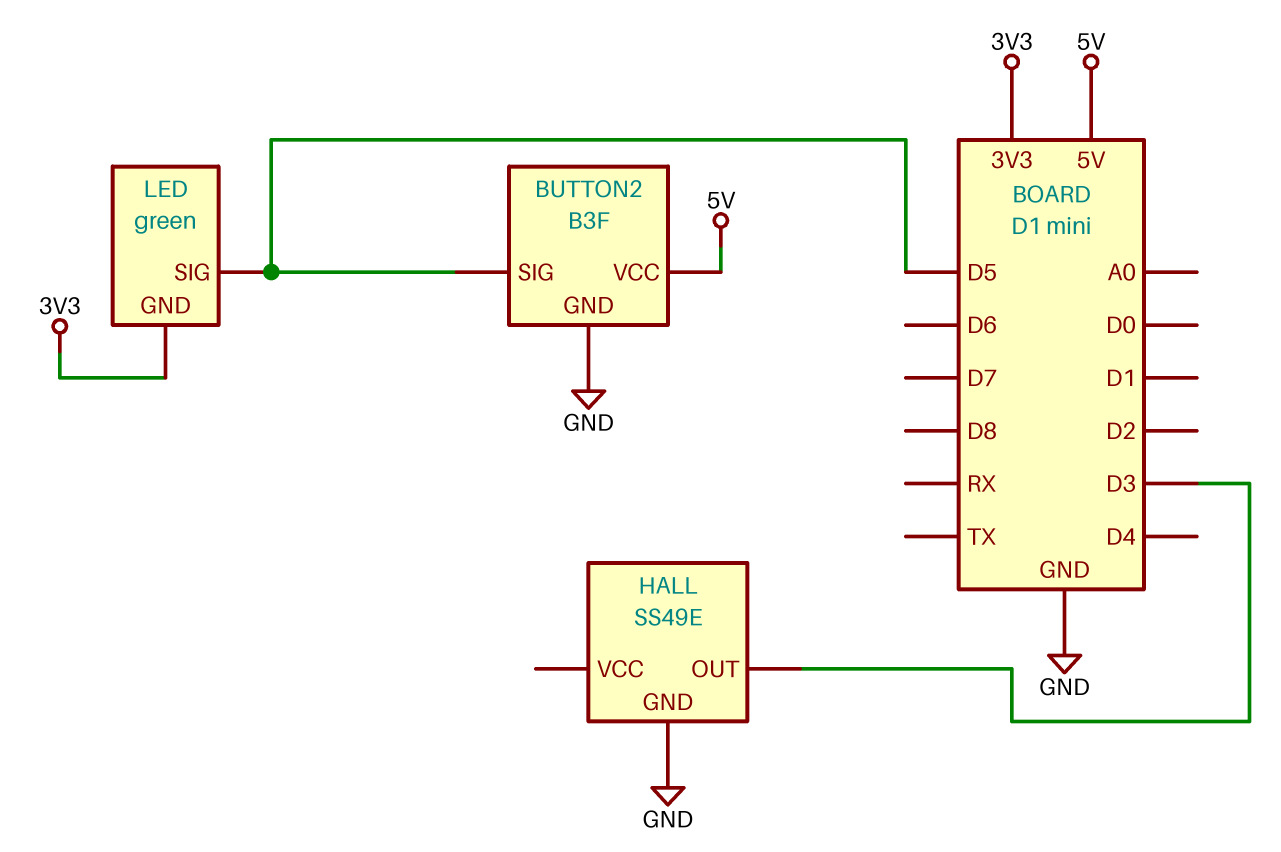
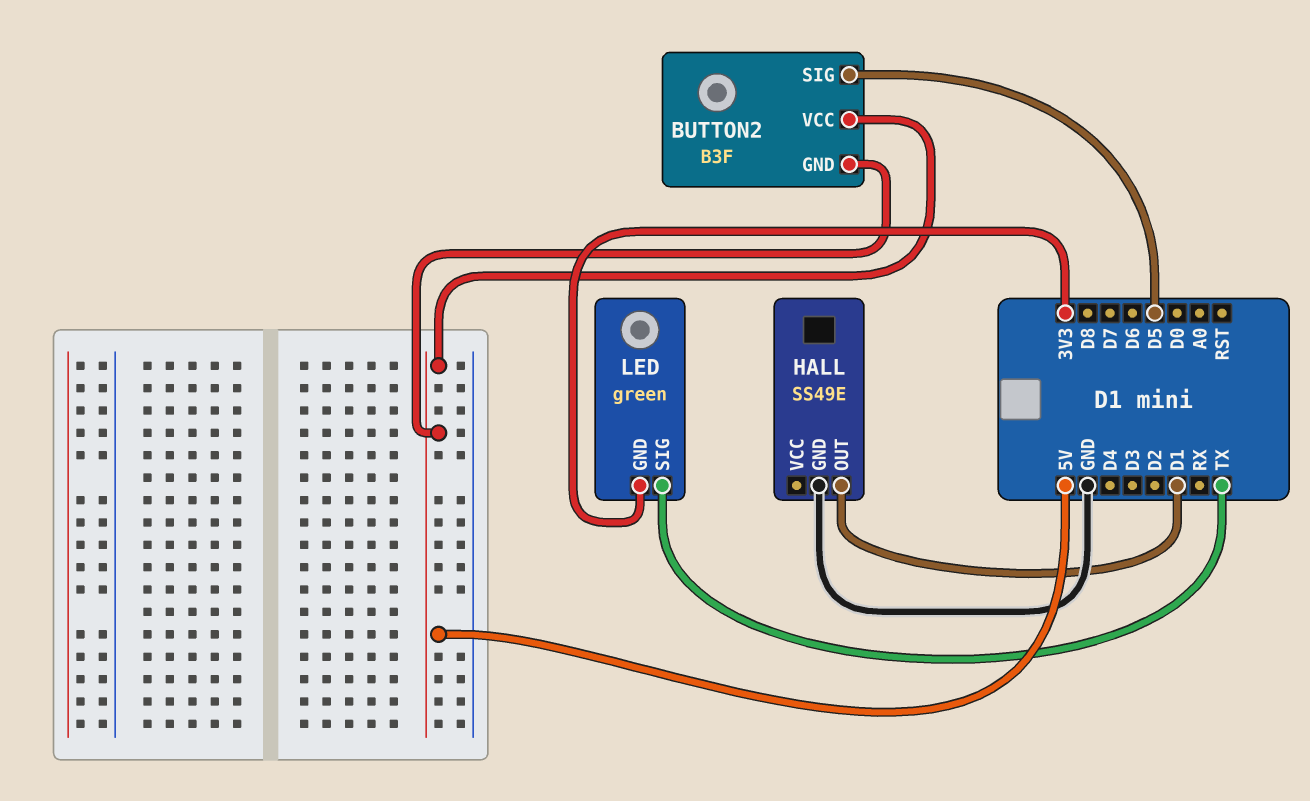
BUTTON2 pin GND: GND -> 5V
HALL pin OUT: D3 -> D1
LED pin SIG: D5 -> TX

